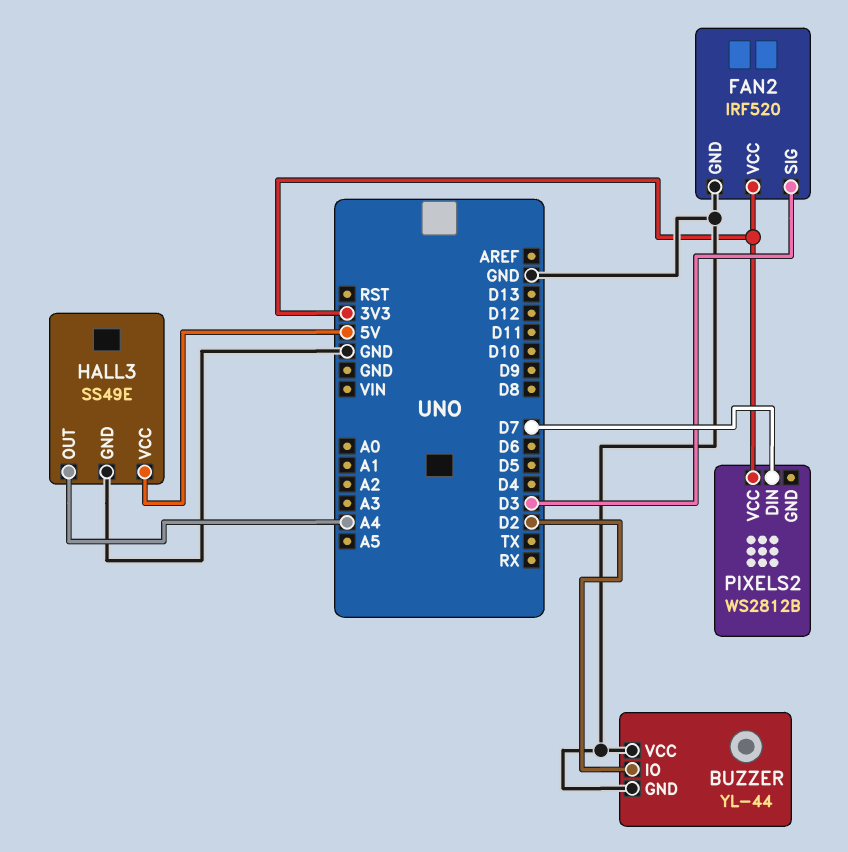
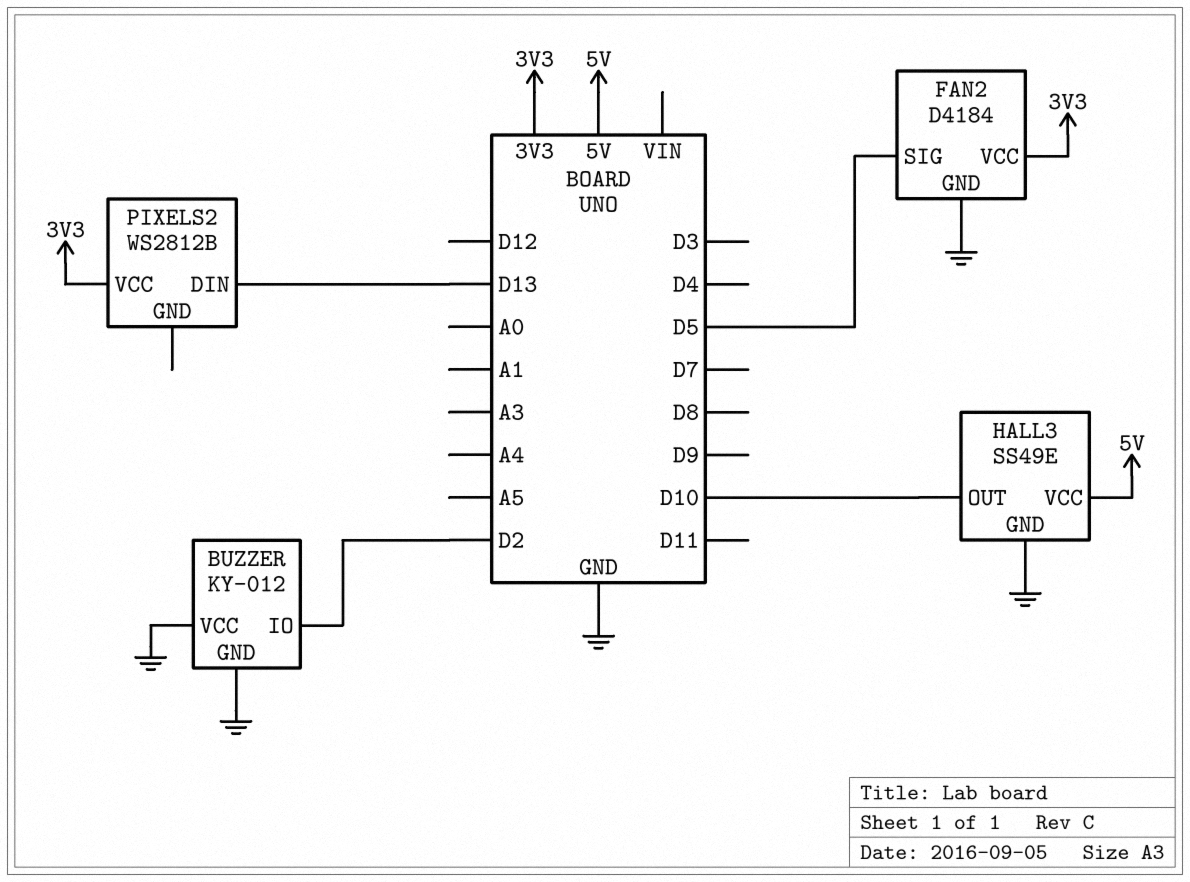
BUZZER: YL-44 -> KY-012
FAN2: IRF520 -> D4184
FAN2 pin SIG: D3 -> D5
HALL3 pin OUT: A4 -> D10
PIXELS2 pin DIN: D7 -> D13

